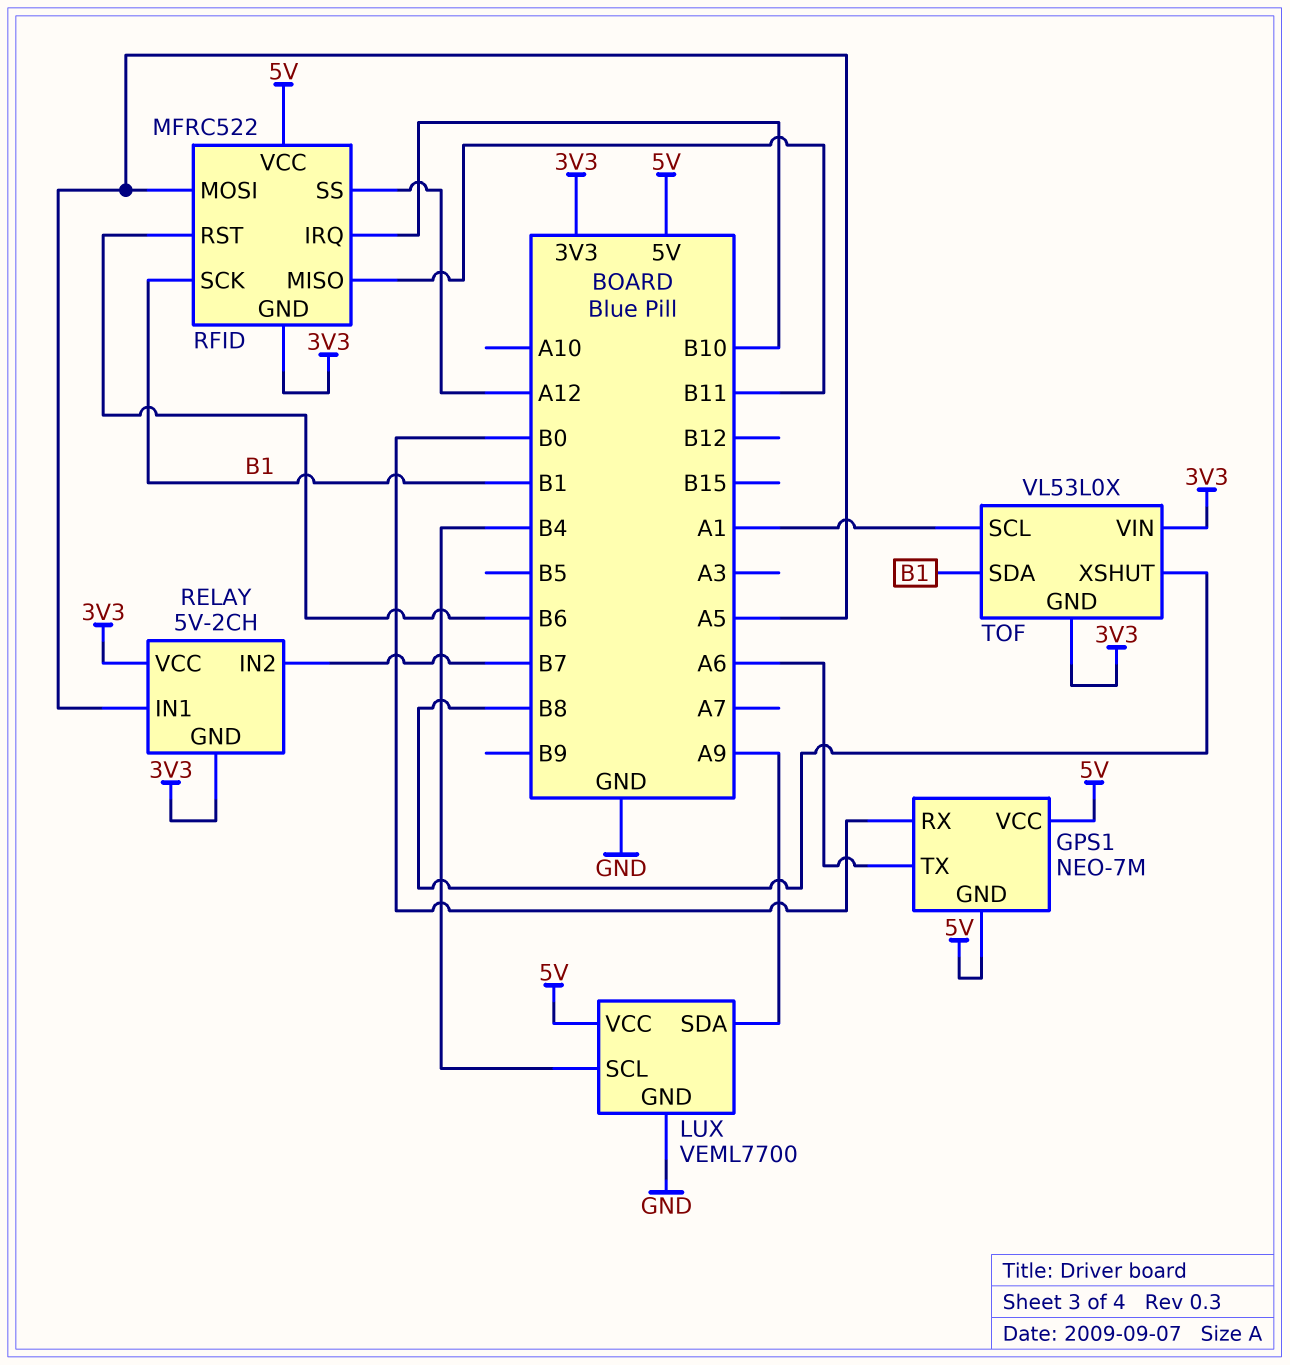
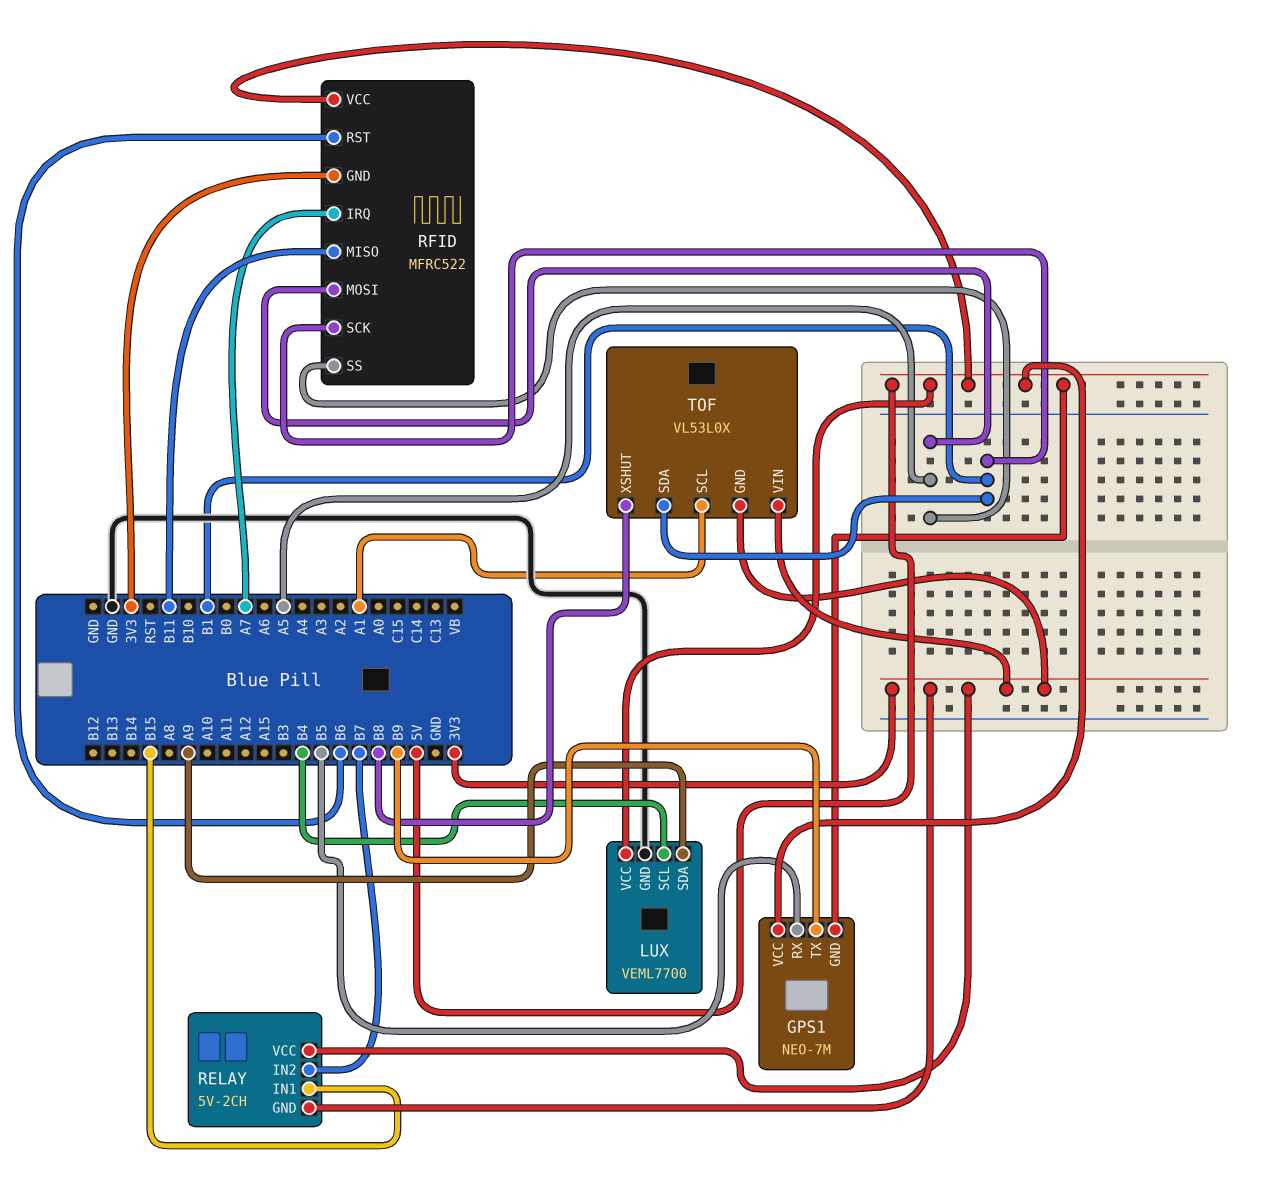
GPS1 pin RX: B0 -> B5
GPS1 pin TX: A6 -> B9
RELAY pin IN1: A5 -> B15
RFID pin IRQ: B10 -> A7
RFID pin SS: A12 -> A5

